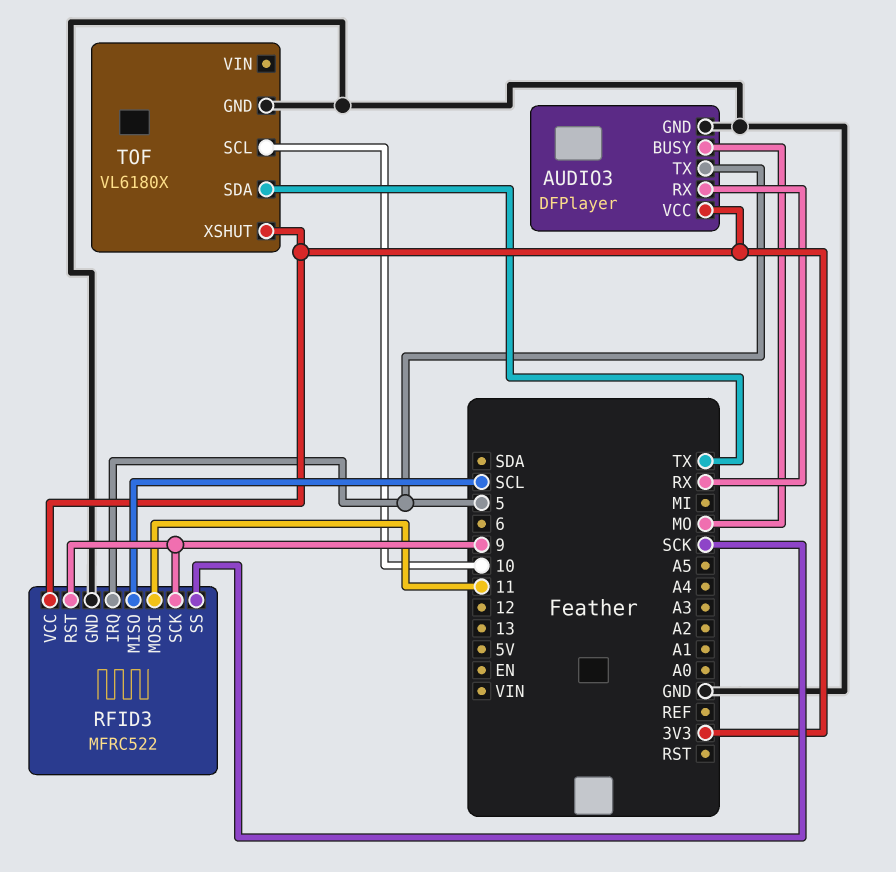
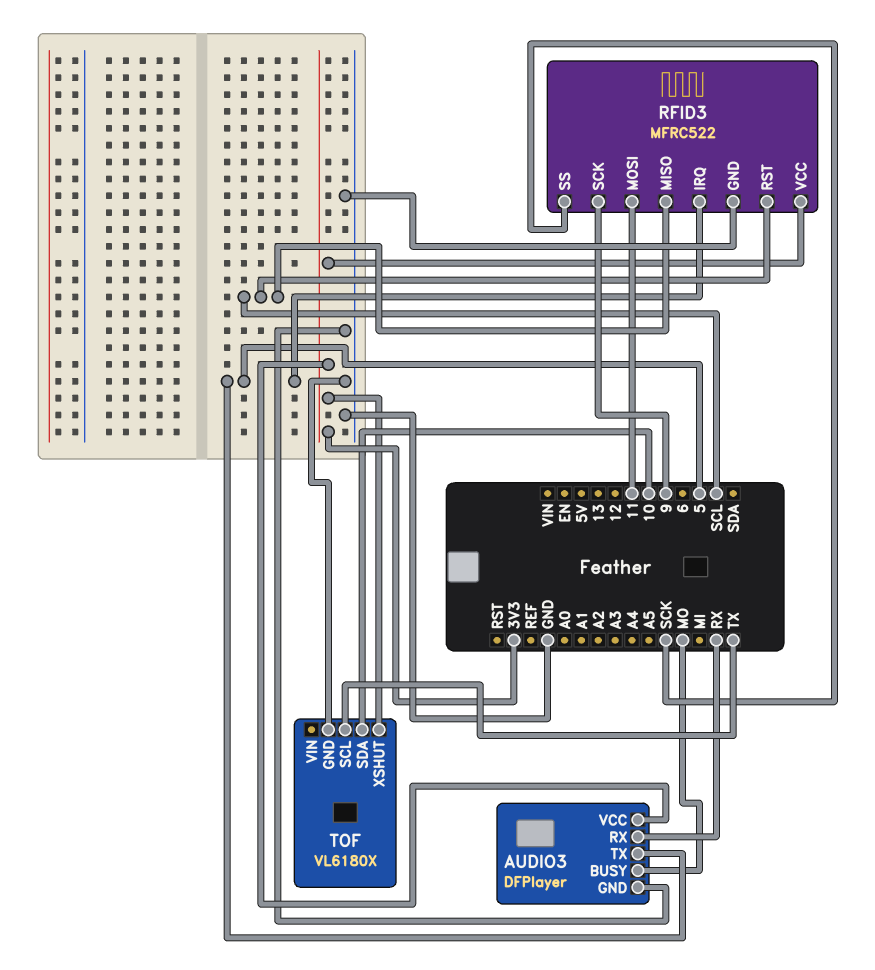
RFID3 pin RST: 9 -> SCL
TOF pin SCL: 10 -> TX
TOF pin SDA: TX -> 10

